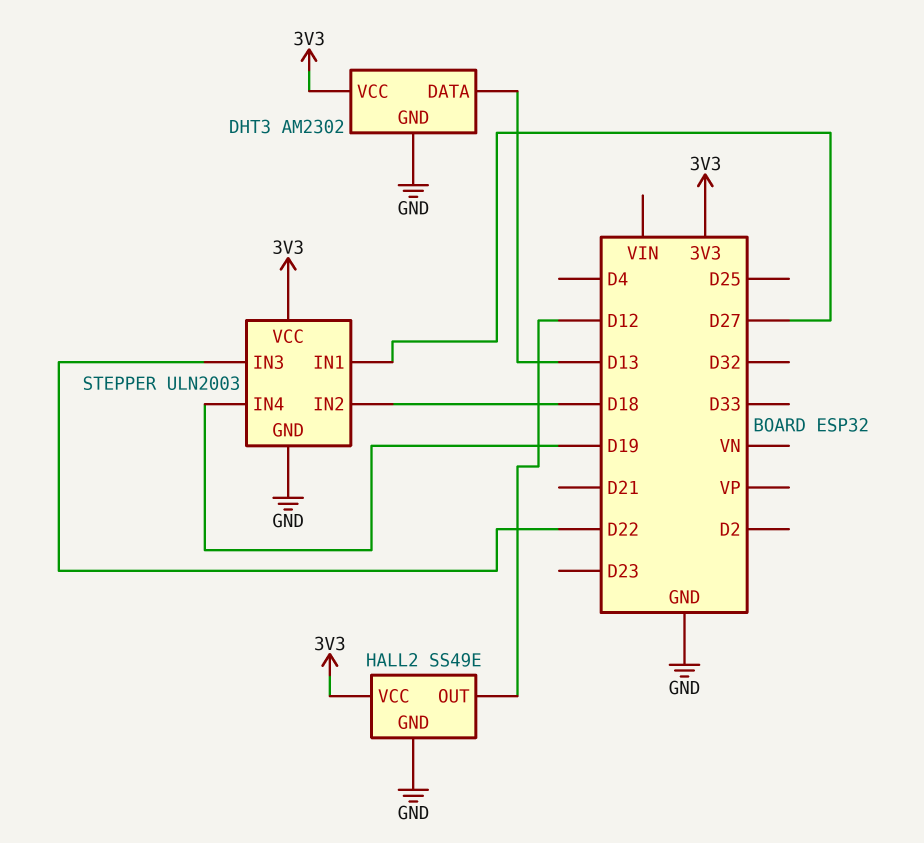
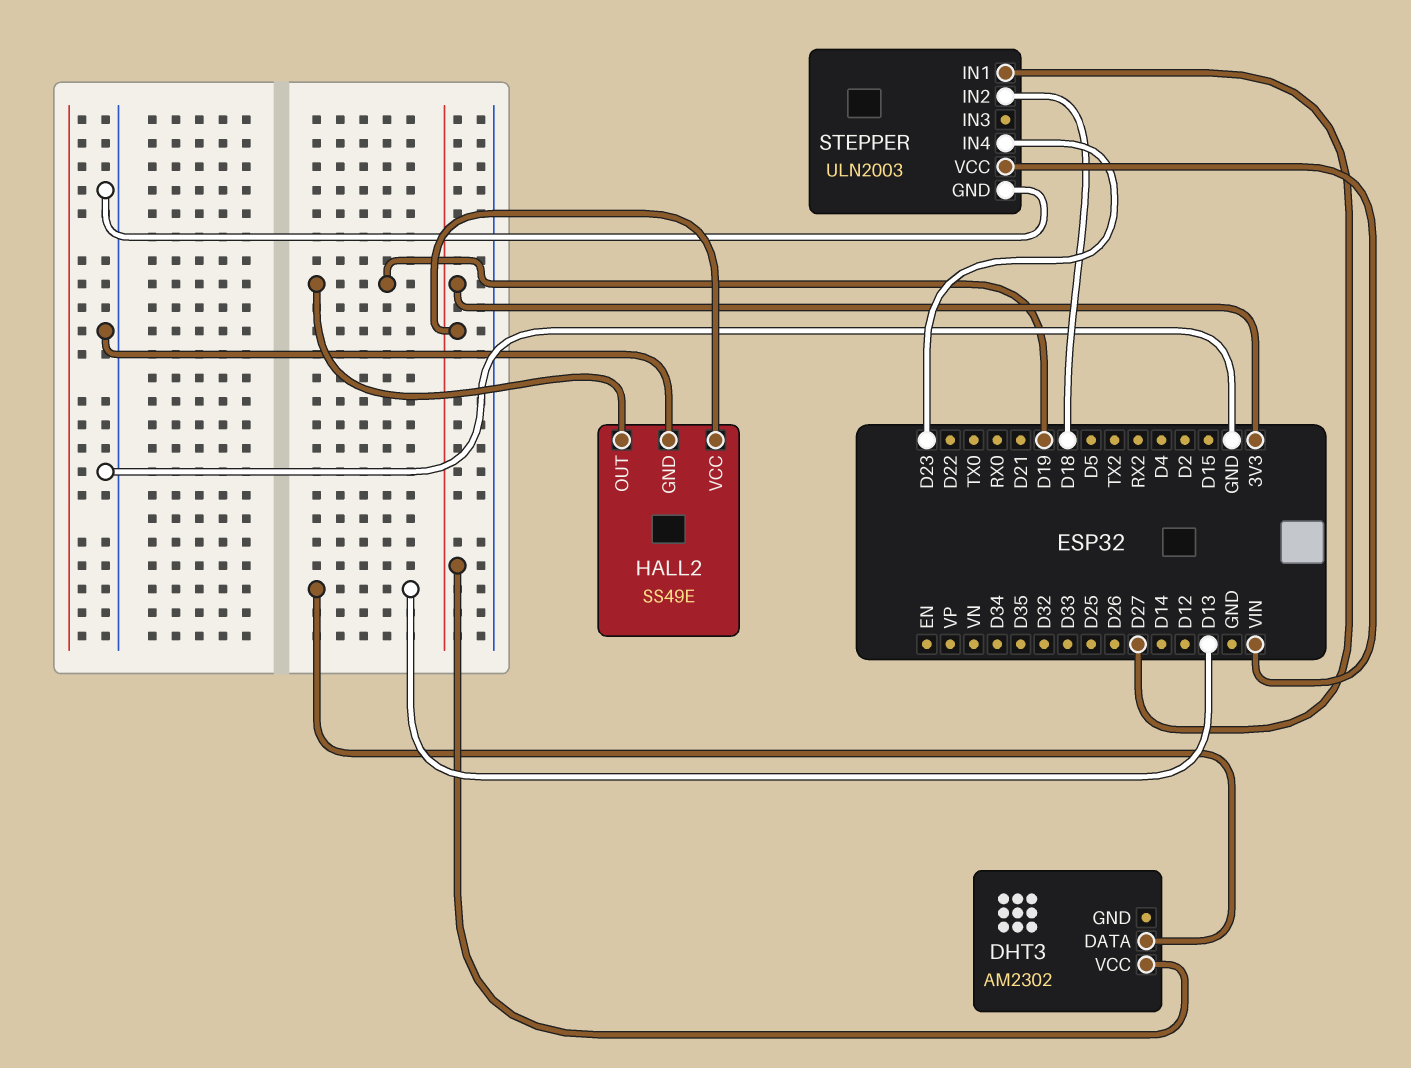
DHT3 pin GND: GND -> none
HALL2 pin OUT: D12 -> D19
STEPPER pin IN3: D22 -> none
STEPPER pin IN4: D19 -> D23
STEPPER pin VCC: 3V3 -> VIN

